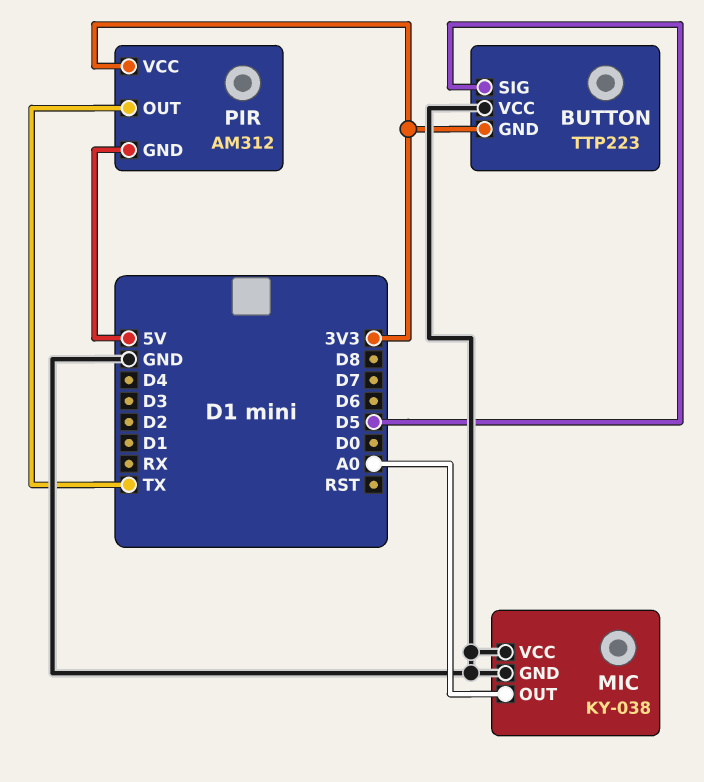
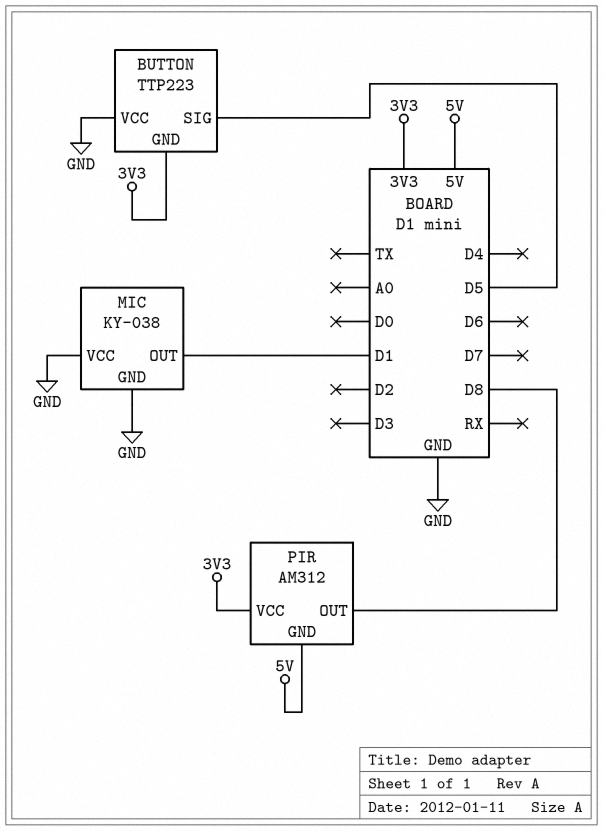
MIC pin OUT: A0 -> D1
PIR pin OUT: TX -> D8

